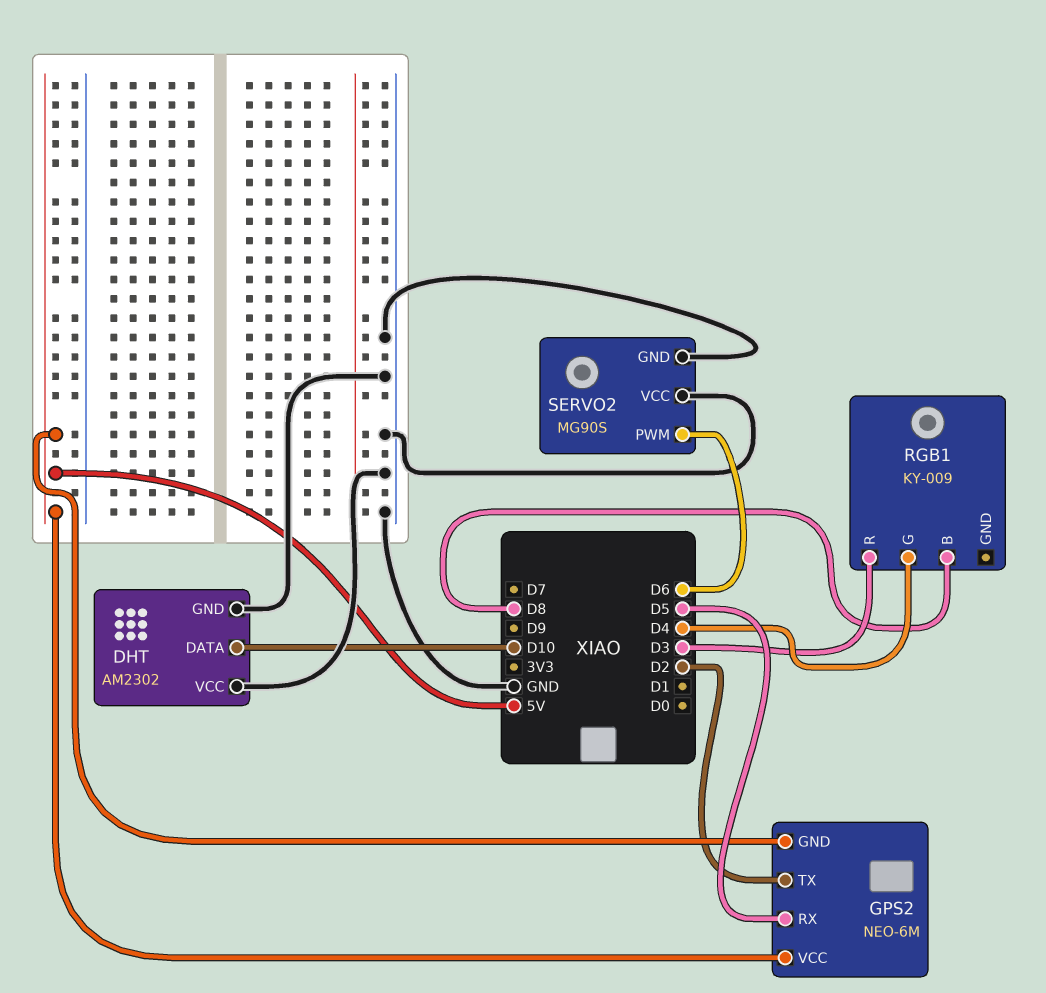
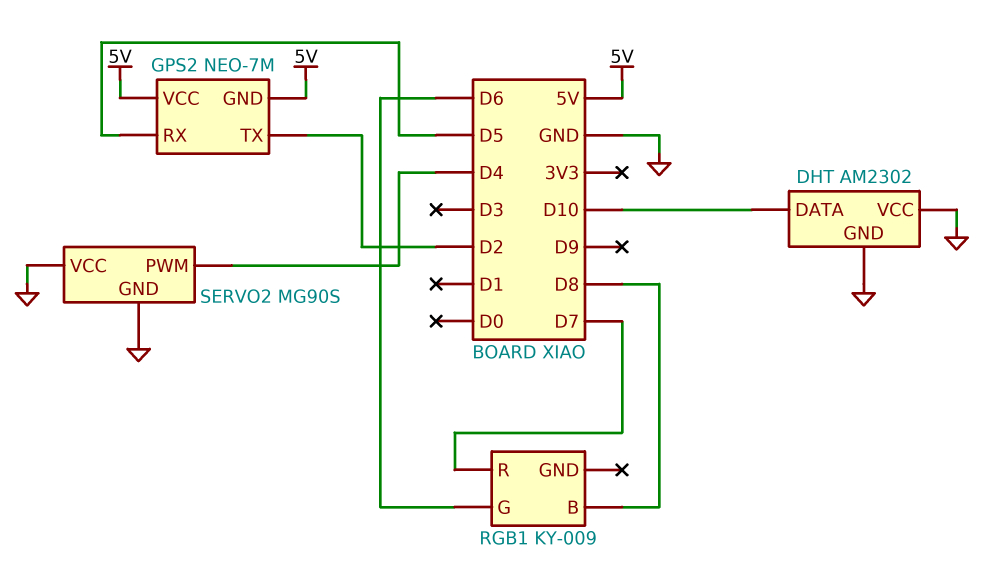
GPS2: NEO-6M -> NEO-7M
RGB1 pin G: D4 -> D6
RGB1 pin R: D3 -> D7
SERVO2 pin PWM: D6 -> D4

